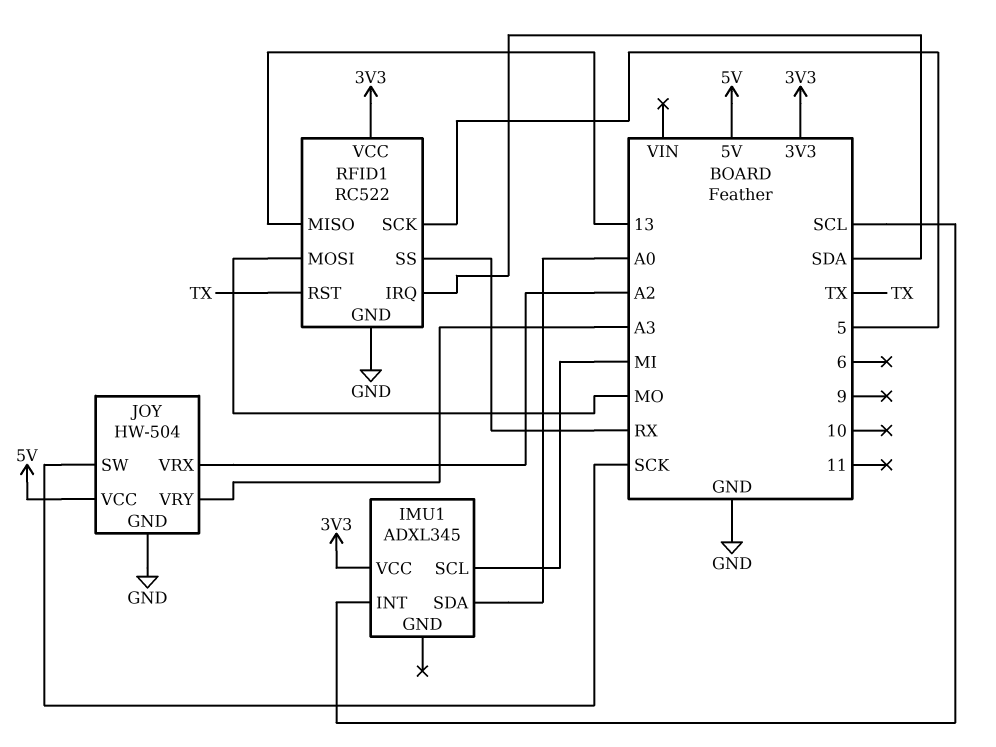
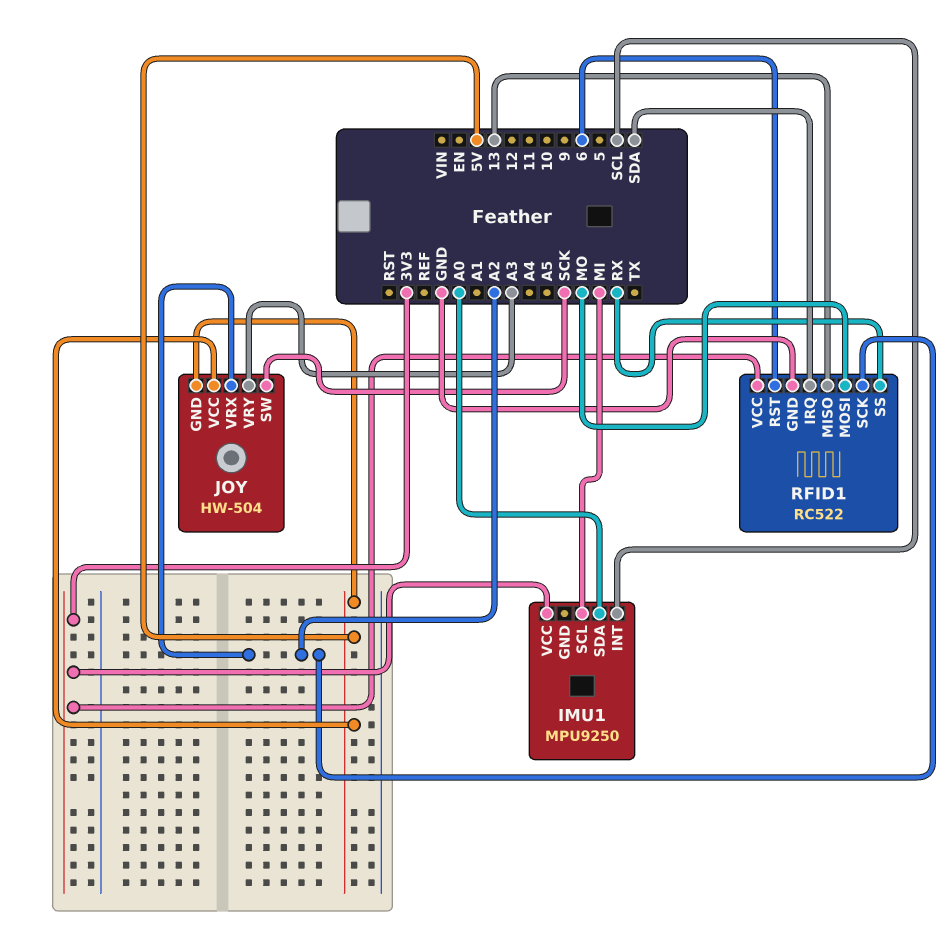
IMU1: ADXL345 -> MPU9250
JOY pin GND: GND -> 5V
RFID1 pin RST: TX -> 6
RFID1 pin SCK: 5 -> A2

